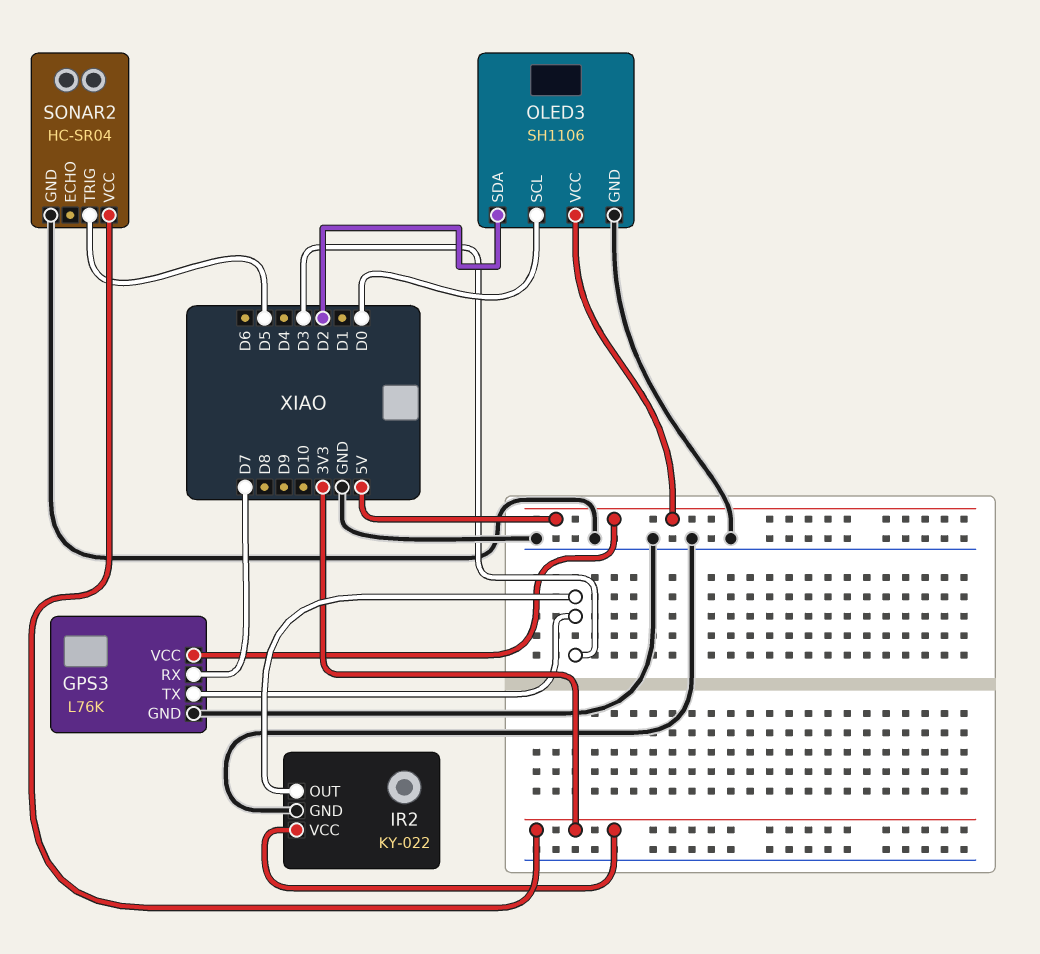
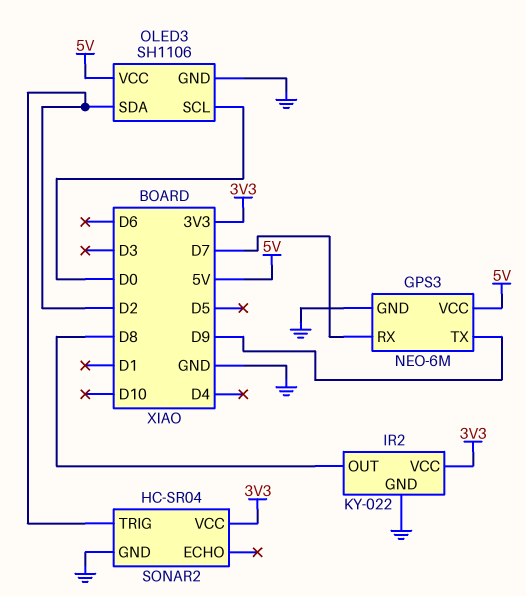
GPS3: L76K -> NEO-6M
GPS3 pin TX: D3 -> D9
IR2 pin OUT: D3 -> D8
SONAR2 pin TRIG: D5 -> D2

